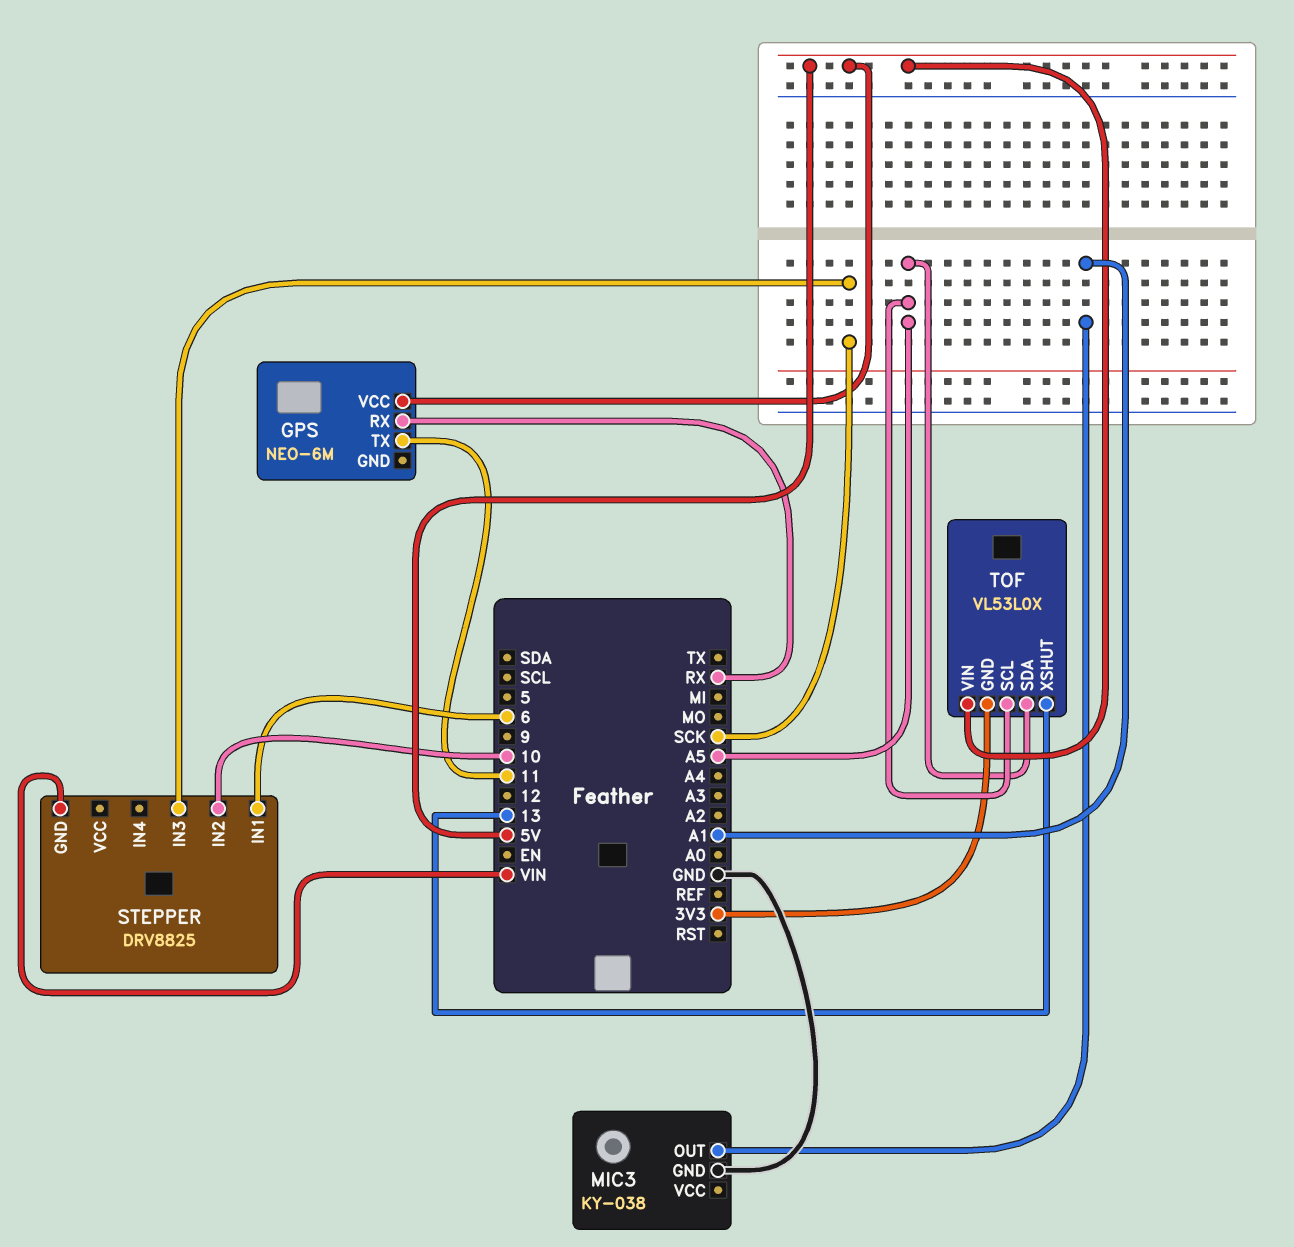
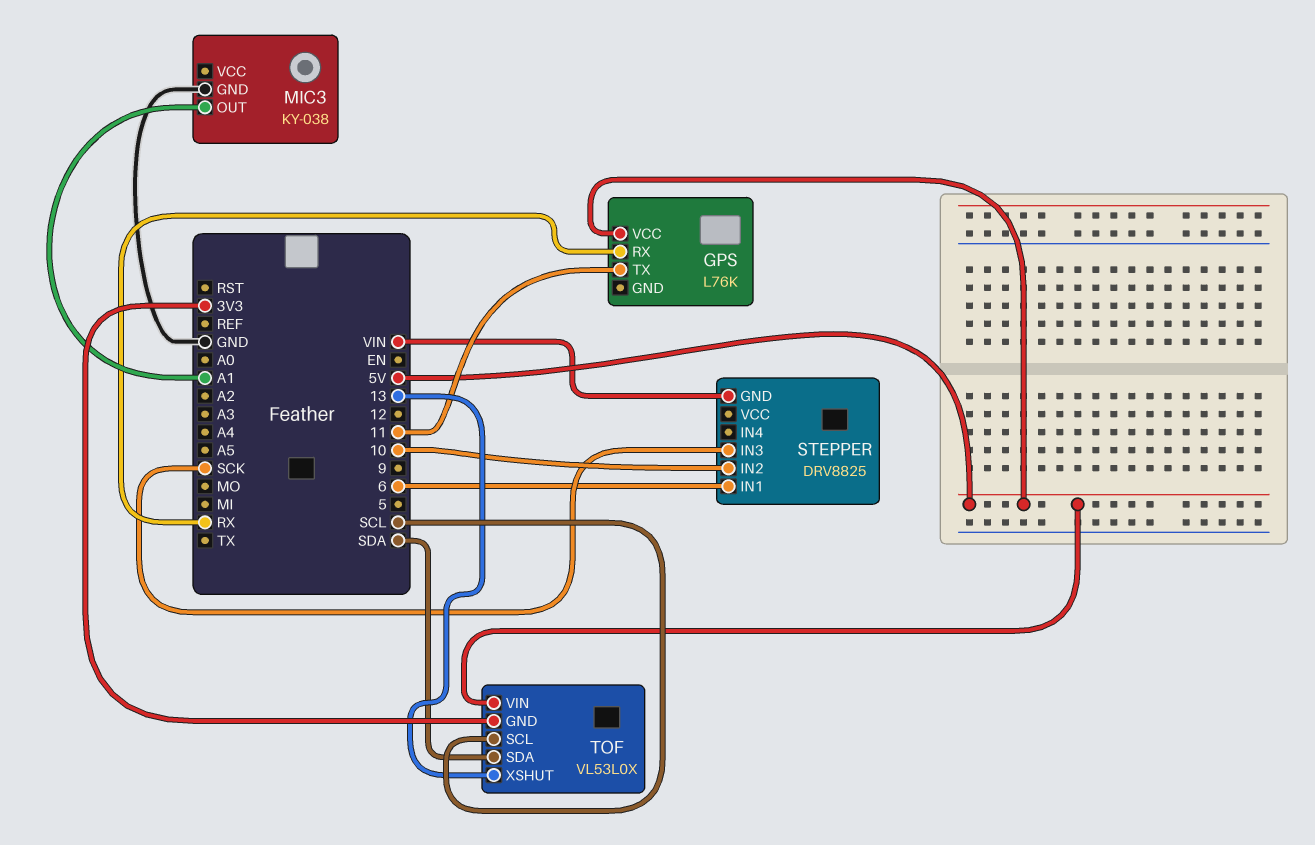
GPS: NEO-6M -> L76K
TOF pin SCL: A5 -> SCL
TOF pin SDA: A5 -> SDA

